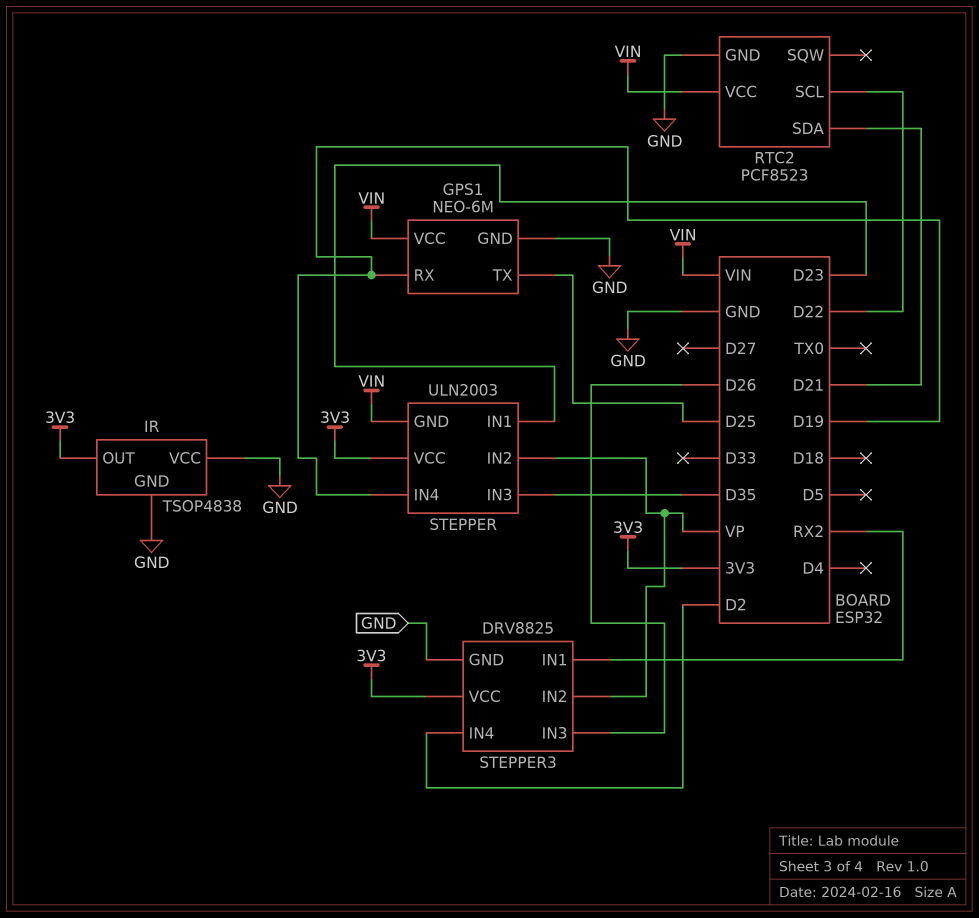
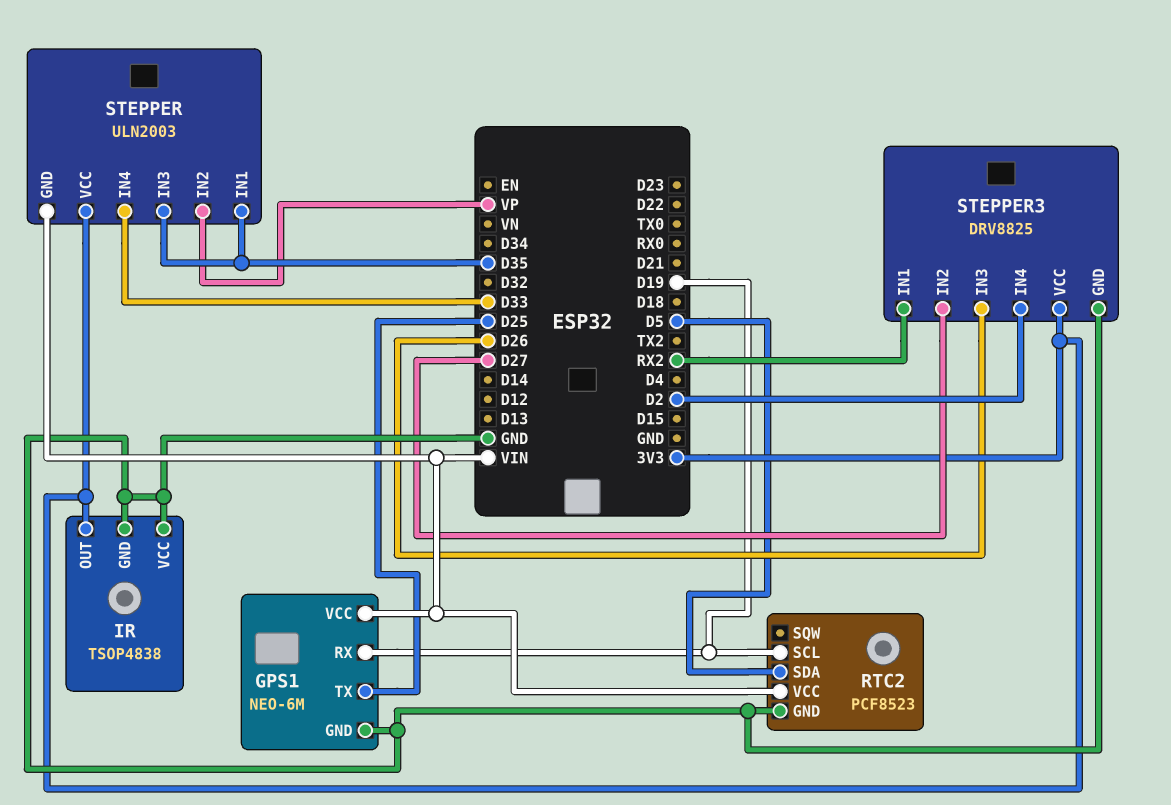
RTC2 pin SCL: D22 -> D19
RTC2 pin SDA: D21 -> D5
STEPPER pin IN1: D23 -> D35
STEPPER pin IN4: D19 -> D33
STEPPER3 pin IN2: VP -> D27

